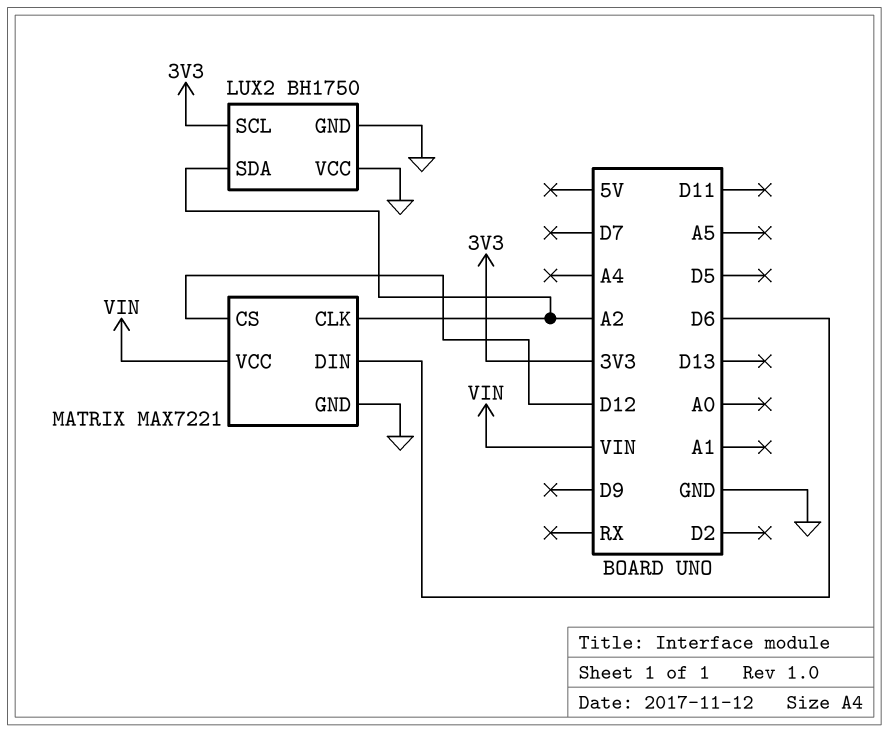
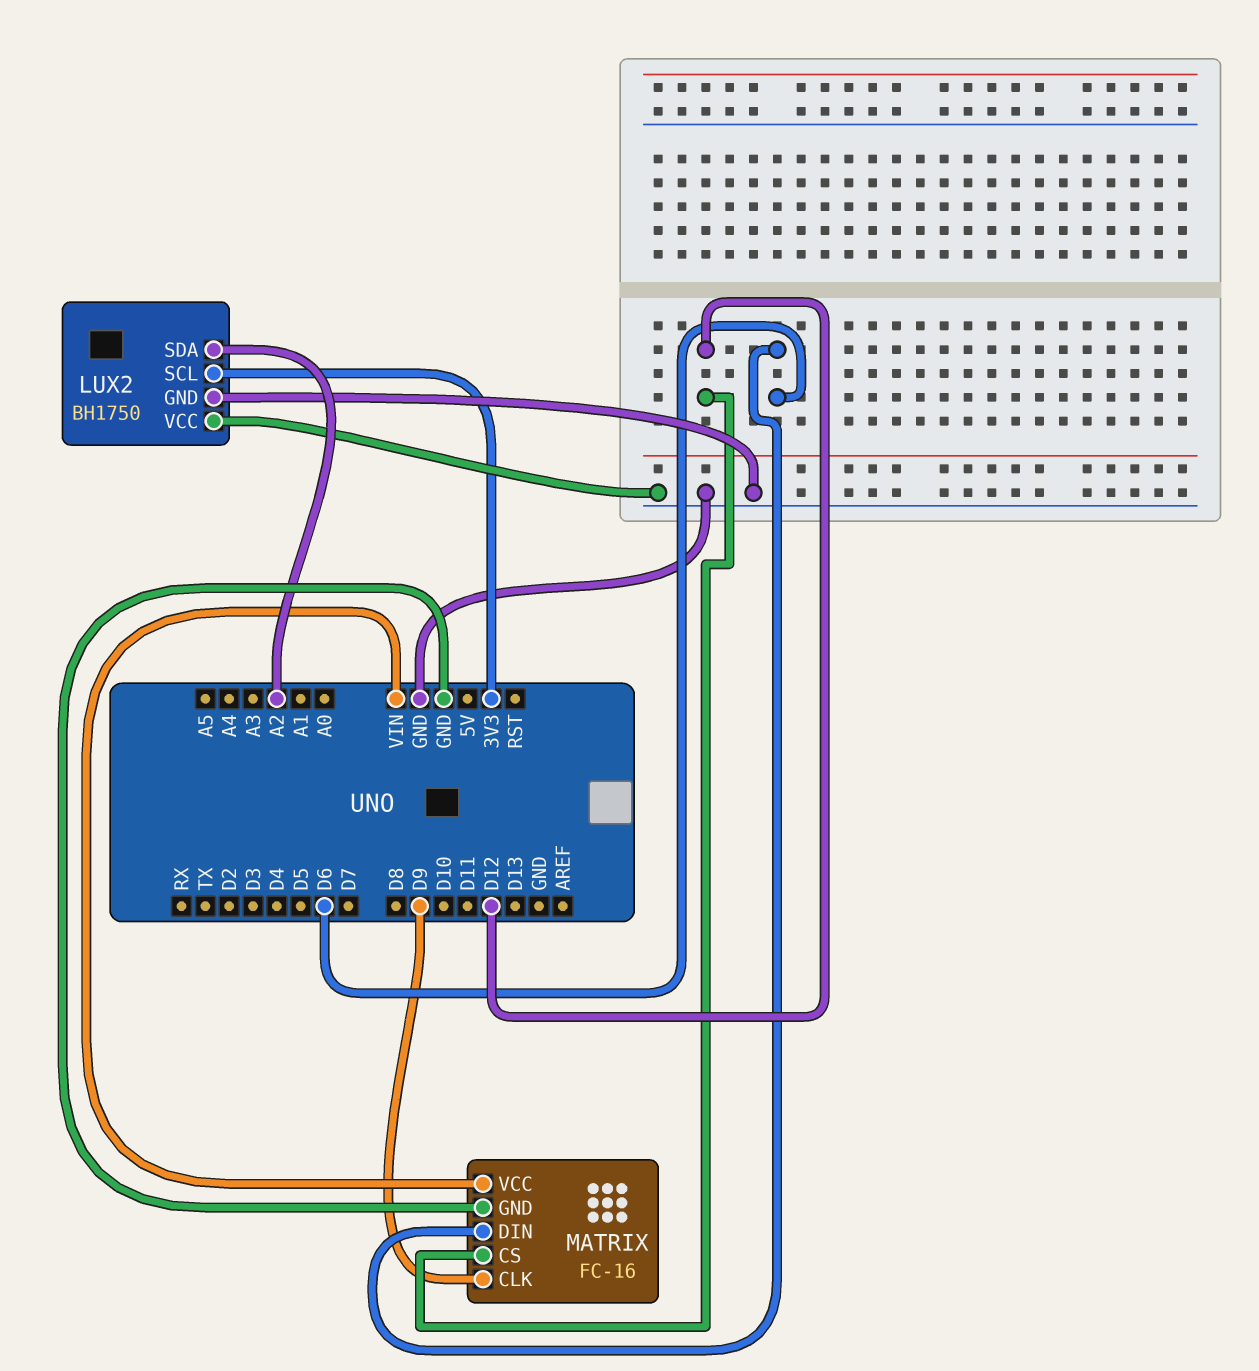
MATRIX: MAX7221 -> FC-16
MATRIX pin CLK: A2 -> D9

